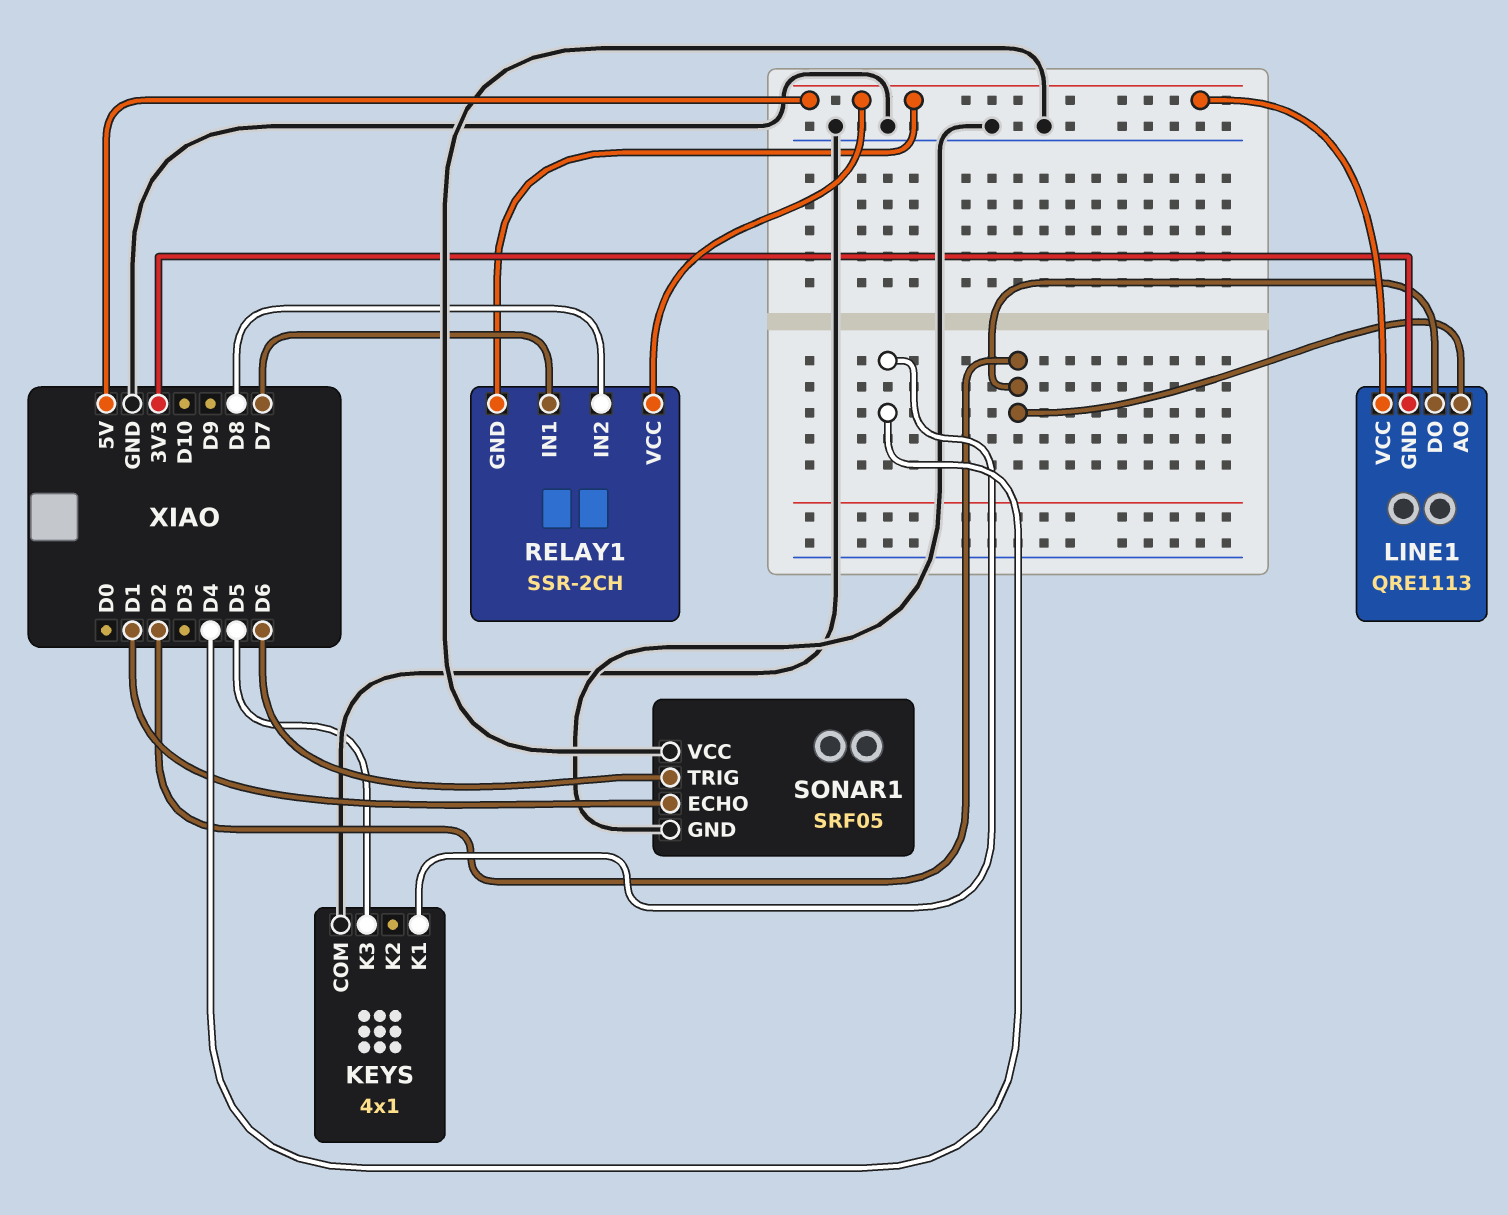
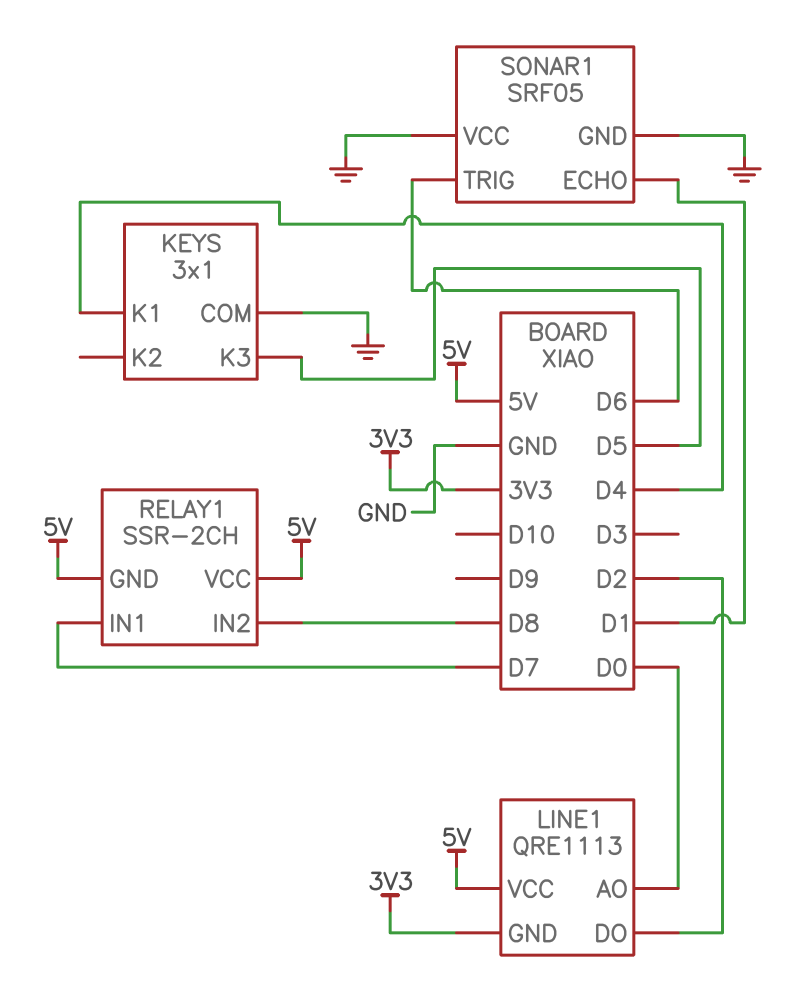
KEYS: 4x1 -> 3x1
LINE1 pin AO: D2 -> D0

